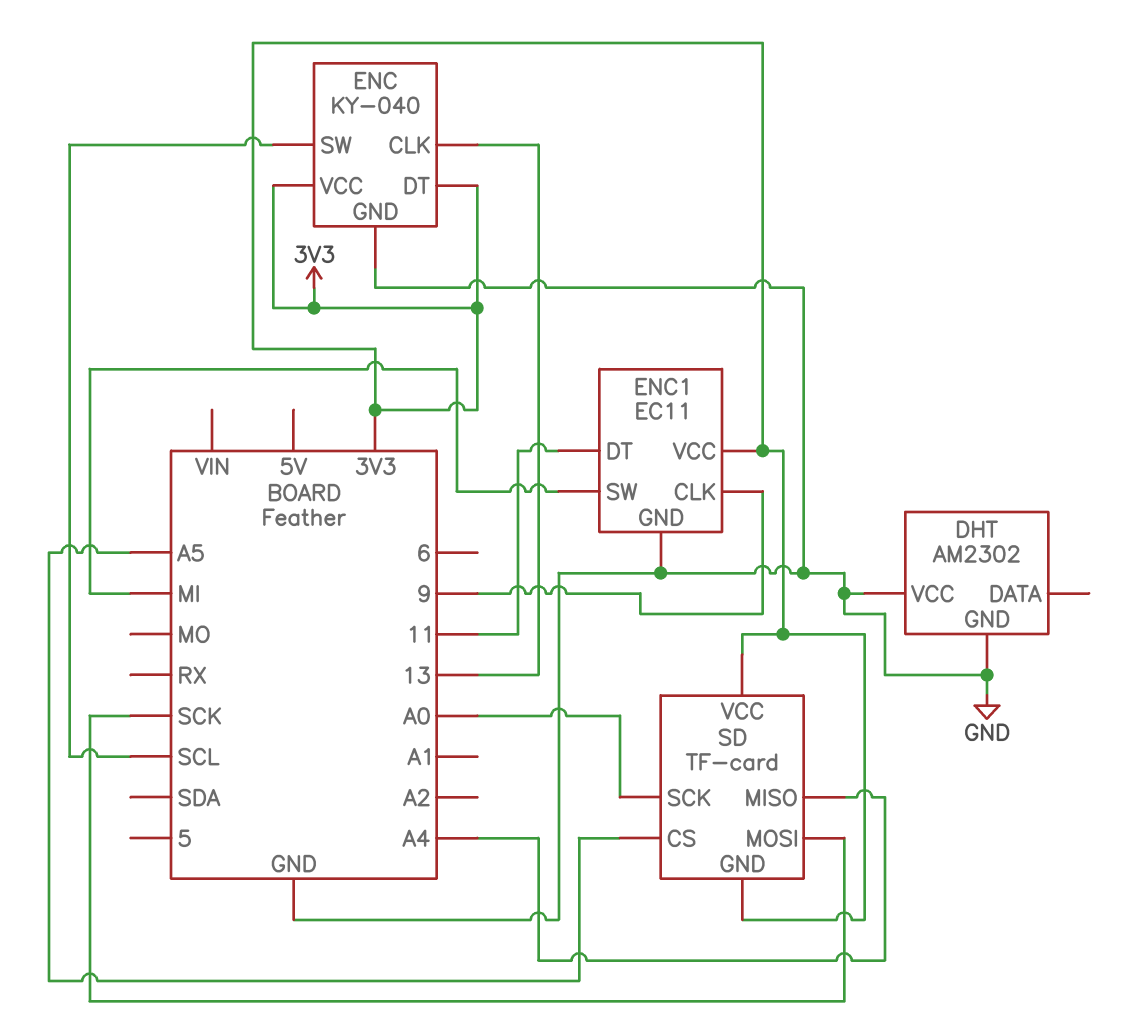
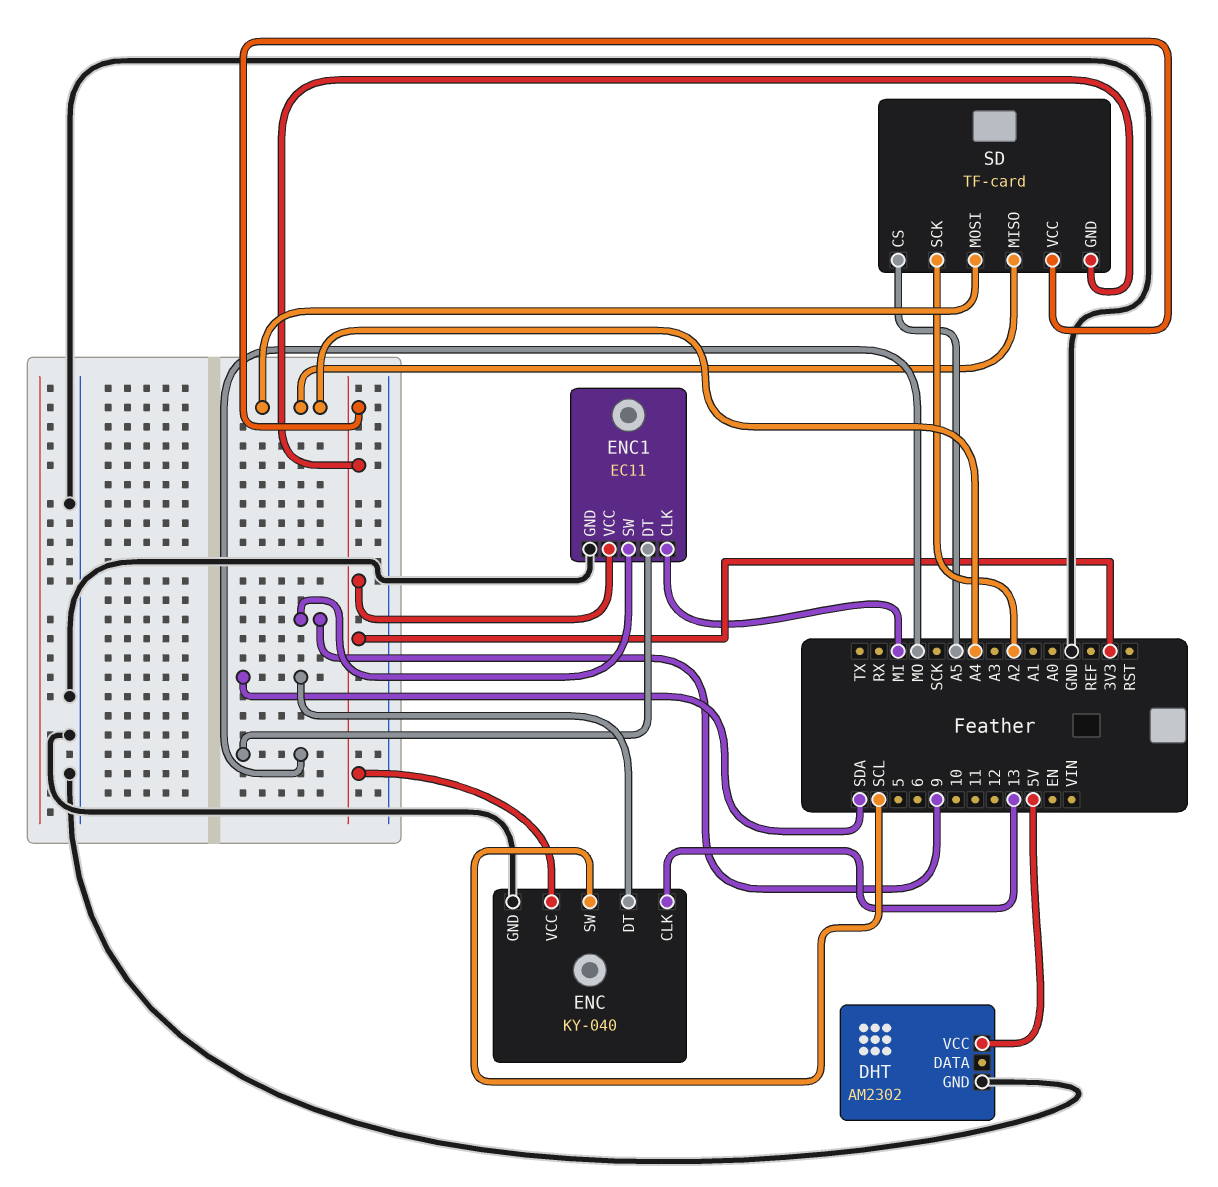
DHT pin VCC: GND -> 5V
ENC pin DT: 3V3 -> SDA
ENC1 pin CLK: 9 -> MI
ENC1 pin DT: 11 -> MO
ENC1 pin SW: MI -> 9
SD pin MOSI: SCK -> A4
SD pin SCK: A0 -> A2

